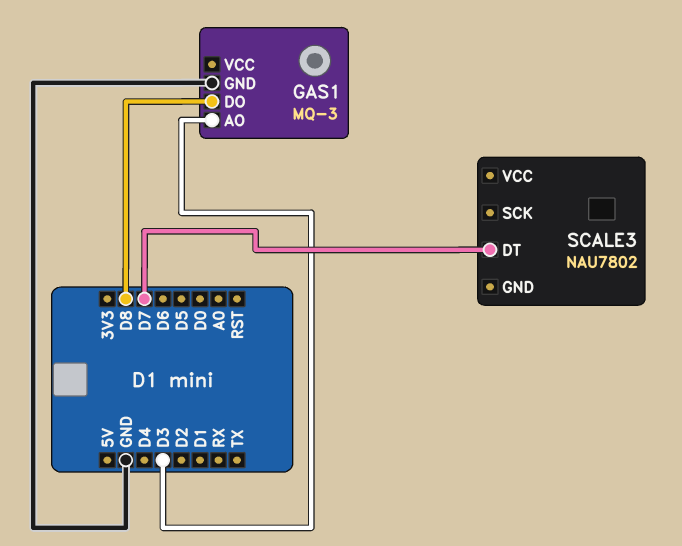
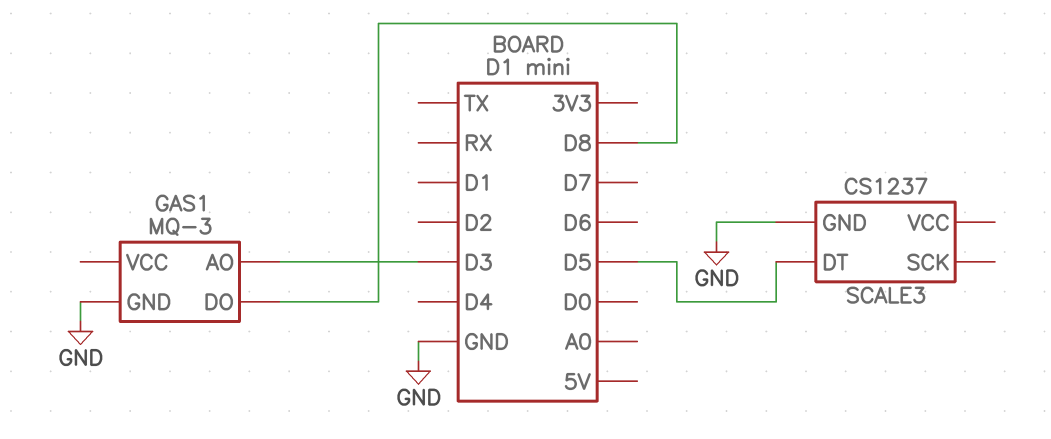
SCALE3: NAU7802 -> CS1237
SCALE3 pin DT: D7 -> D5
SCALE3 pin GND: none -> GND

